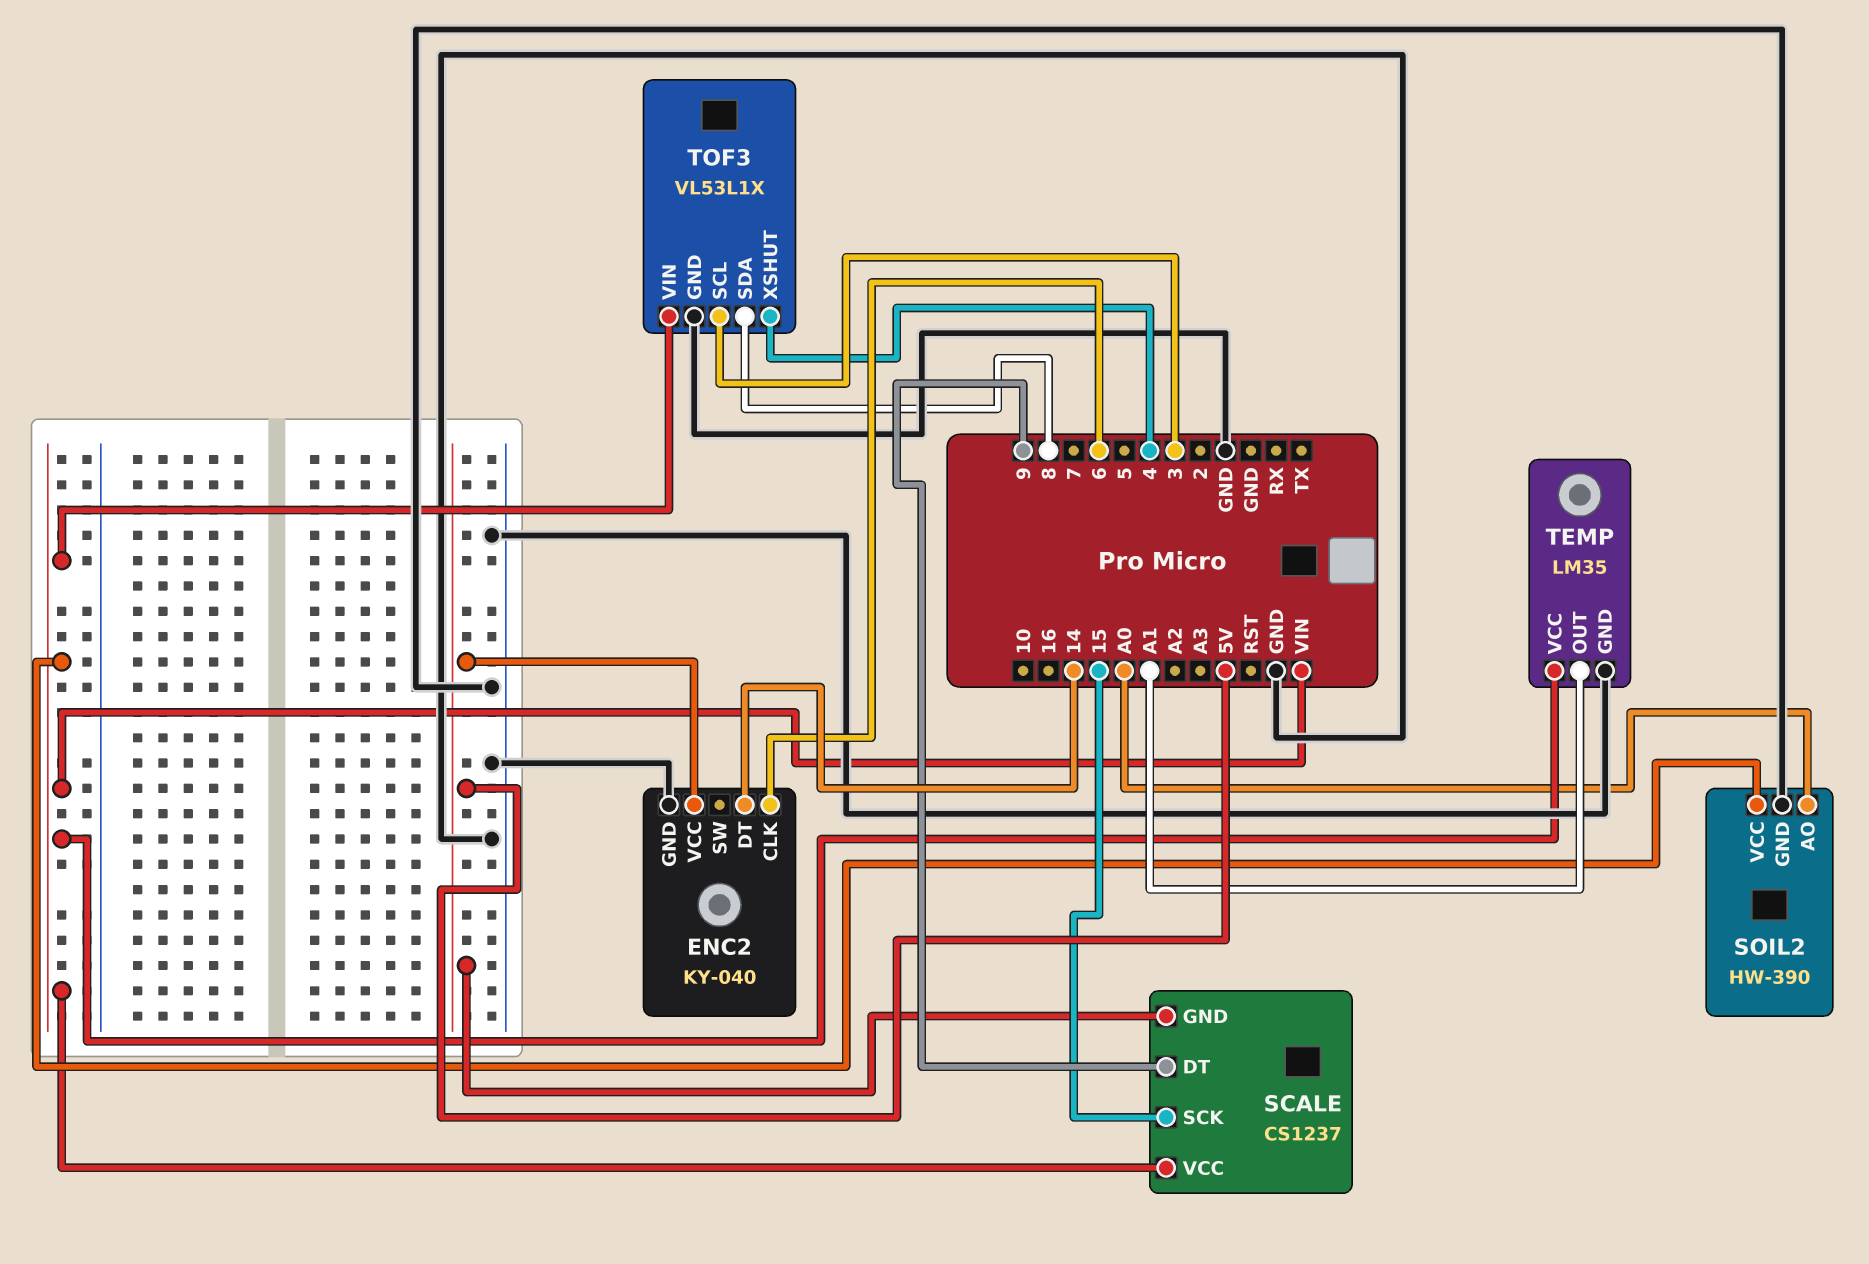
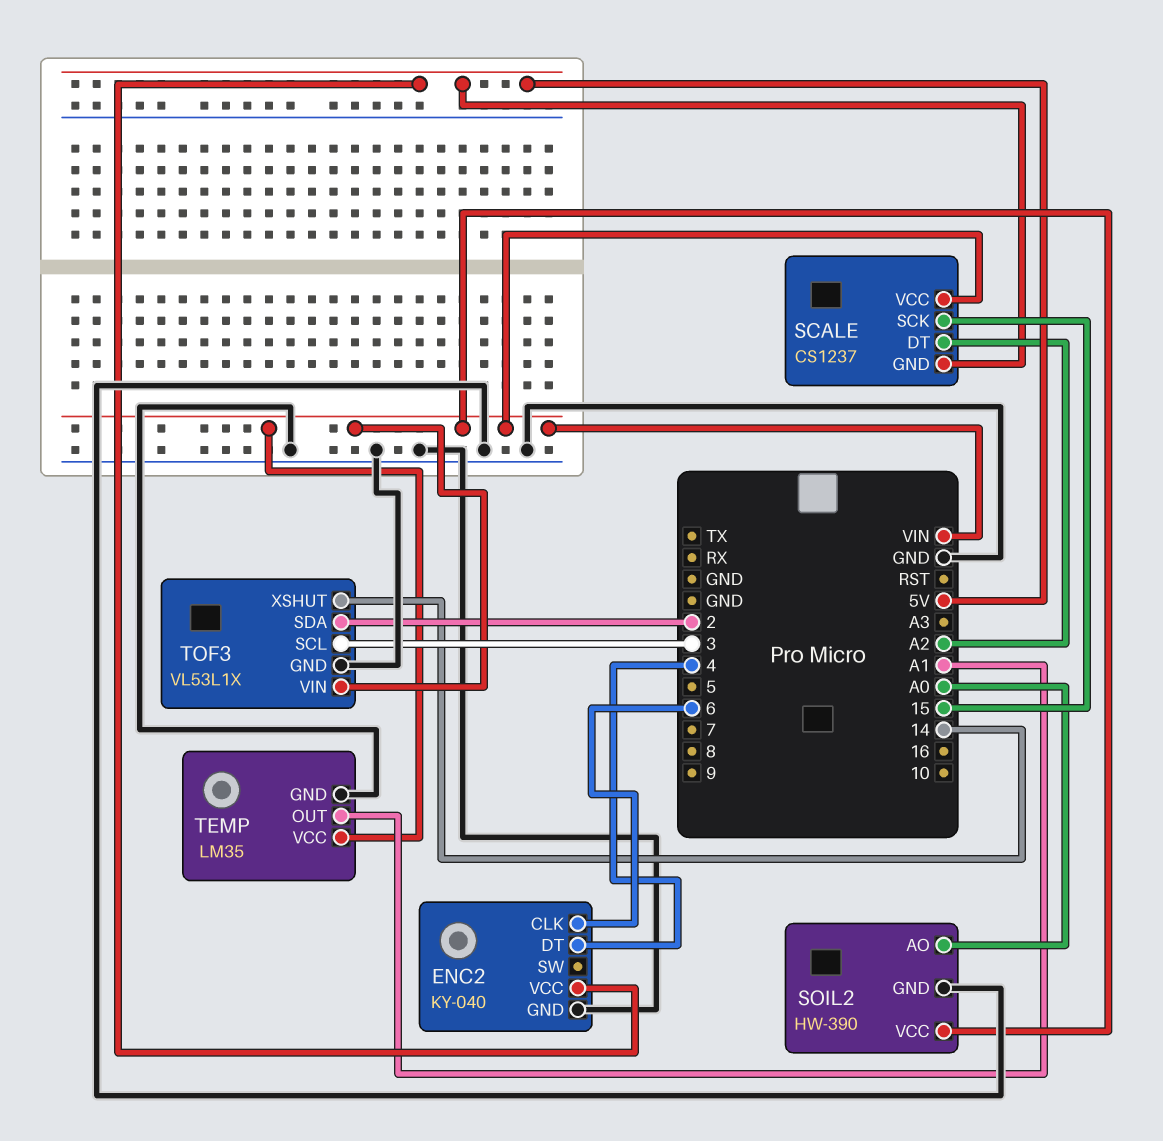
ENC2 pin DT: 14 -> 4
SCALE pin DT: 9 -> A2
TOF3 pin SDA: 8 -> 2
TOF3 pin XSHUT: 4 -> 14

